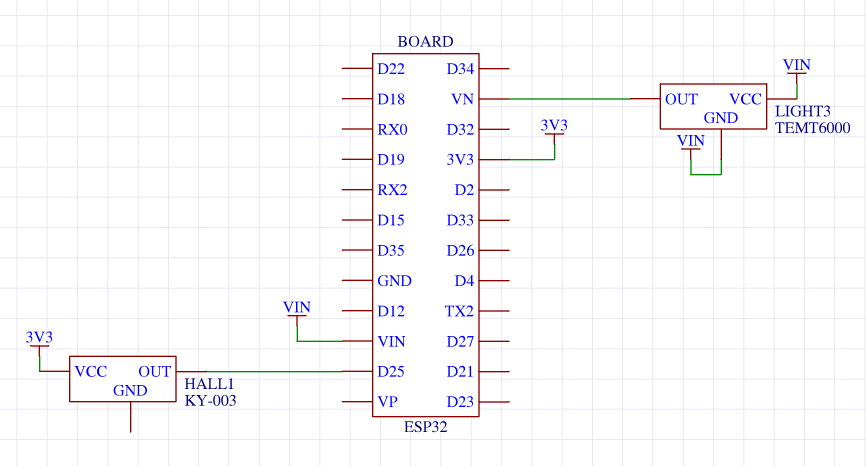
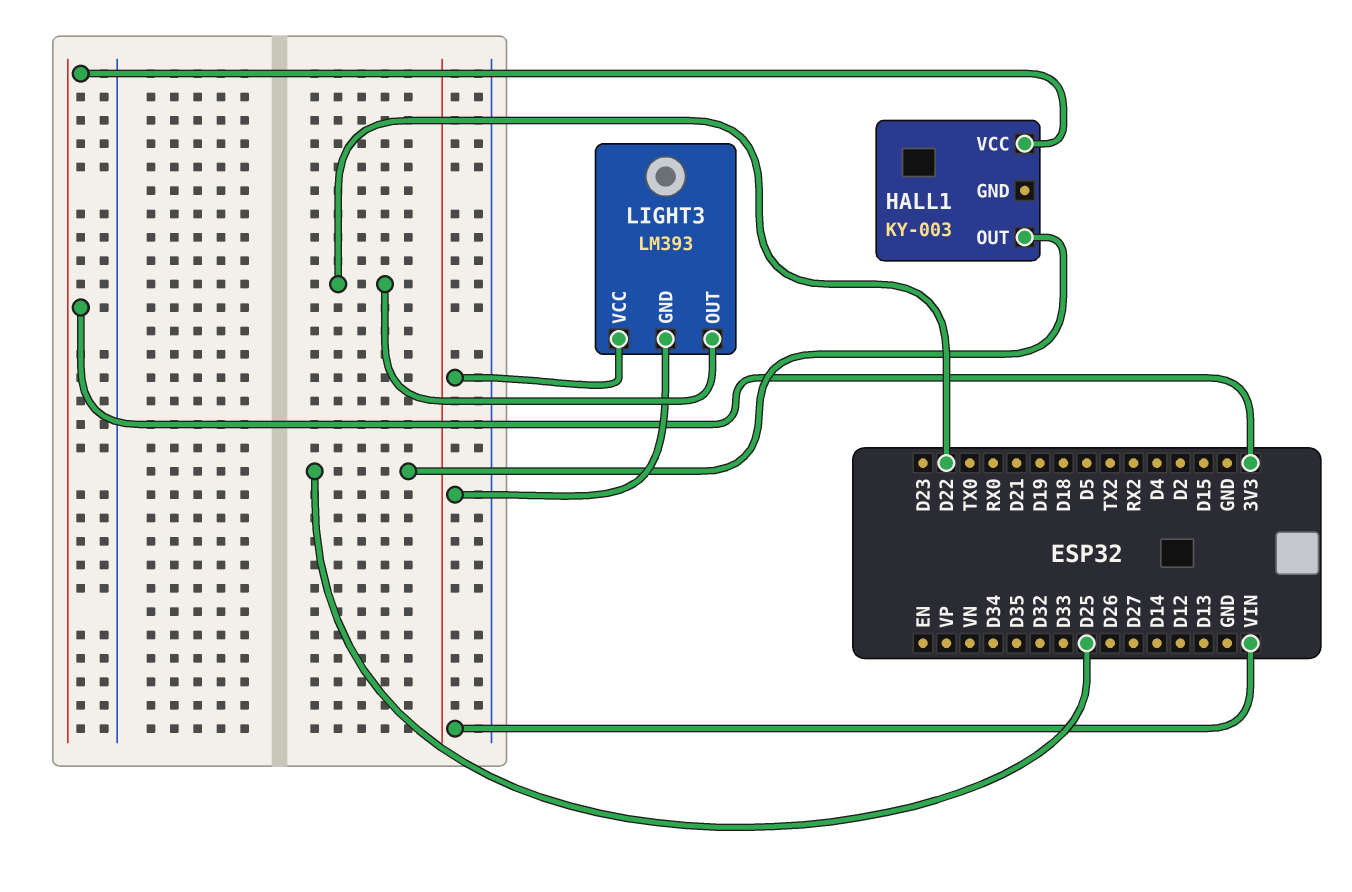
LIGHT3: TEMT6000 -> LM393
LIGHT3 pin OUT: VN -> D22

